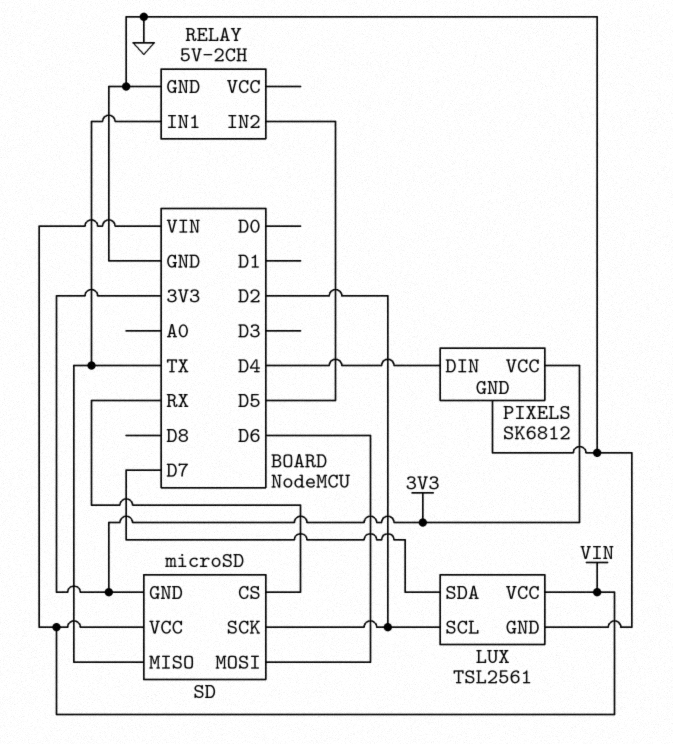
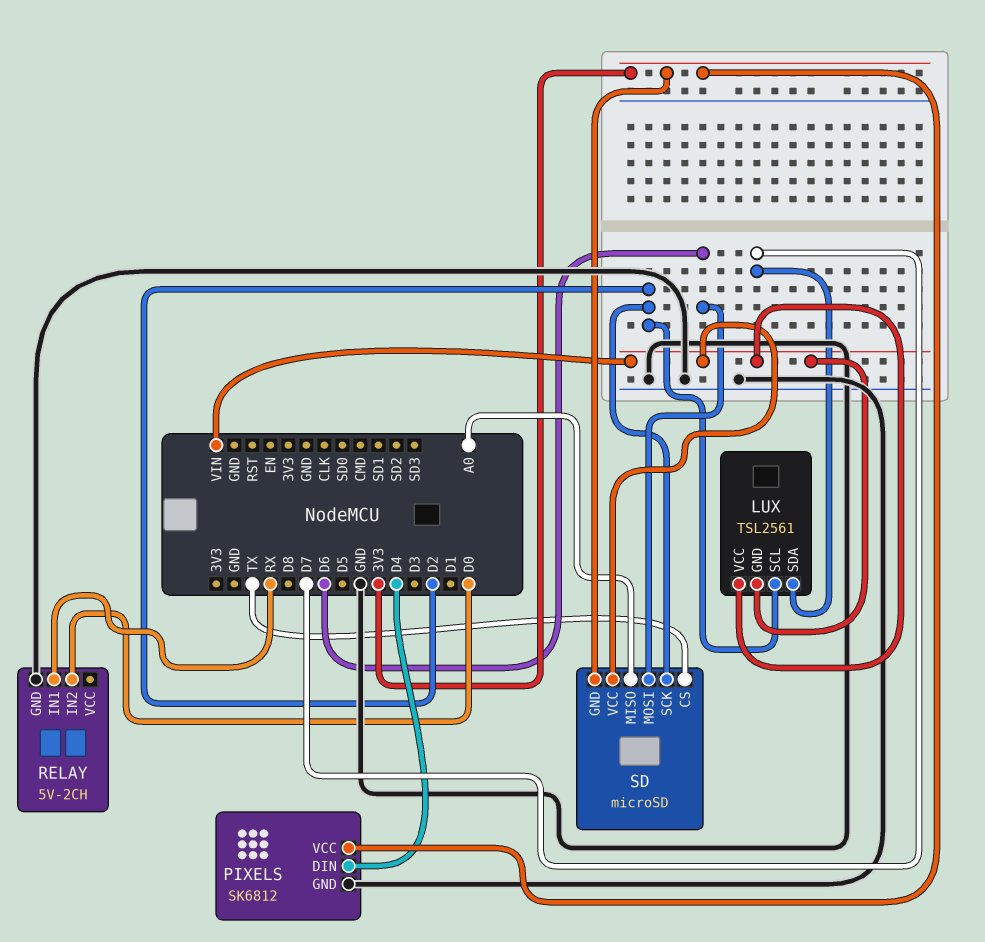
LUX pin GND: GND -> VIN
RELAY pin IN1: TX -> RX
RELAY pin IN2: D5 -> D0
SD pin CS: RX -> TX
SD pin MISO: TX -> A0

